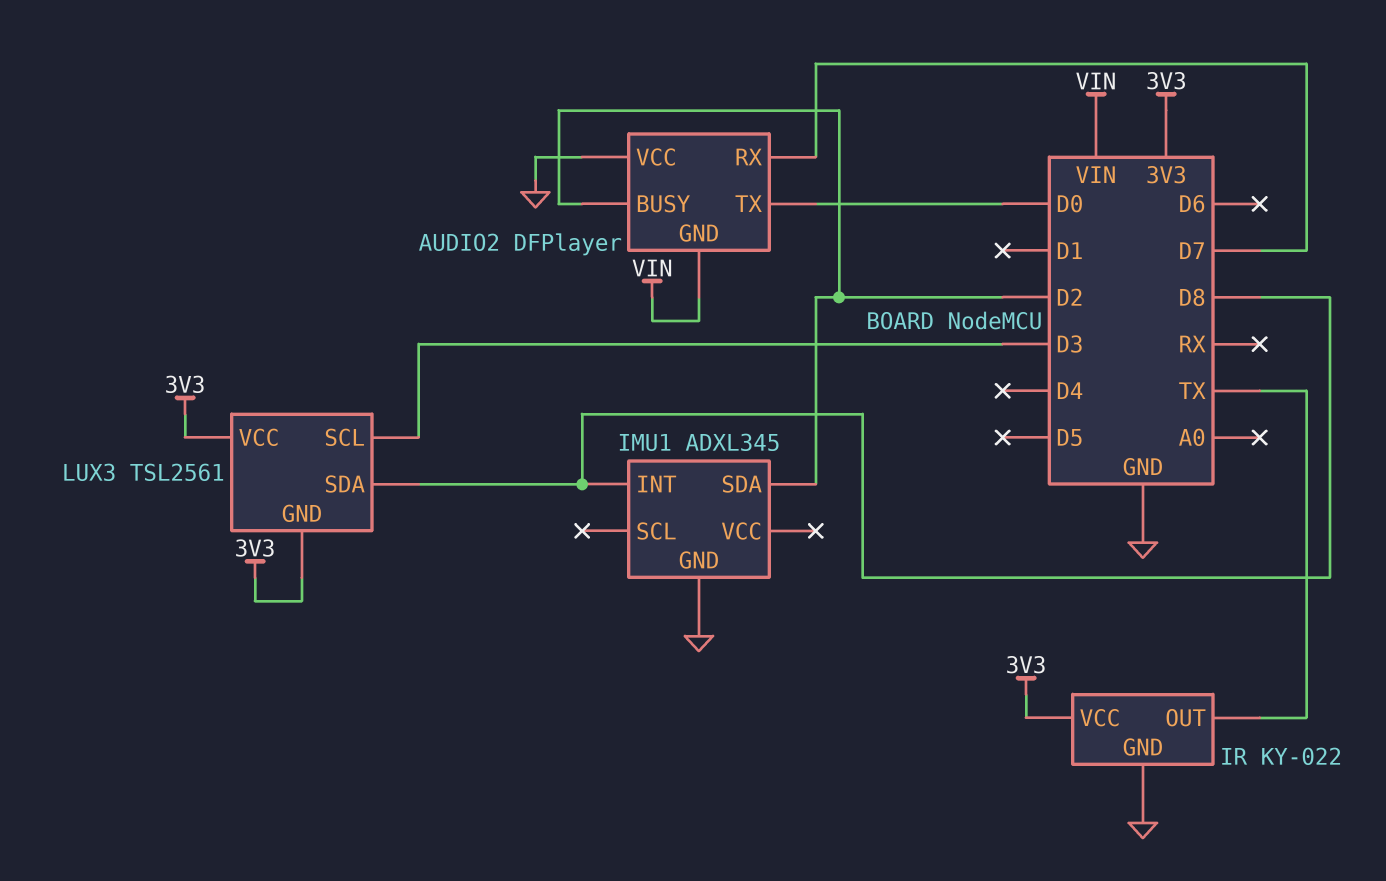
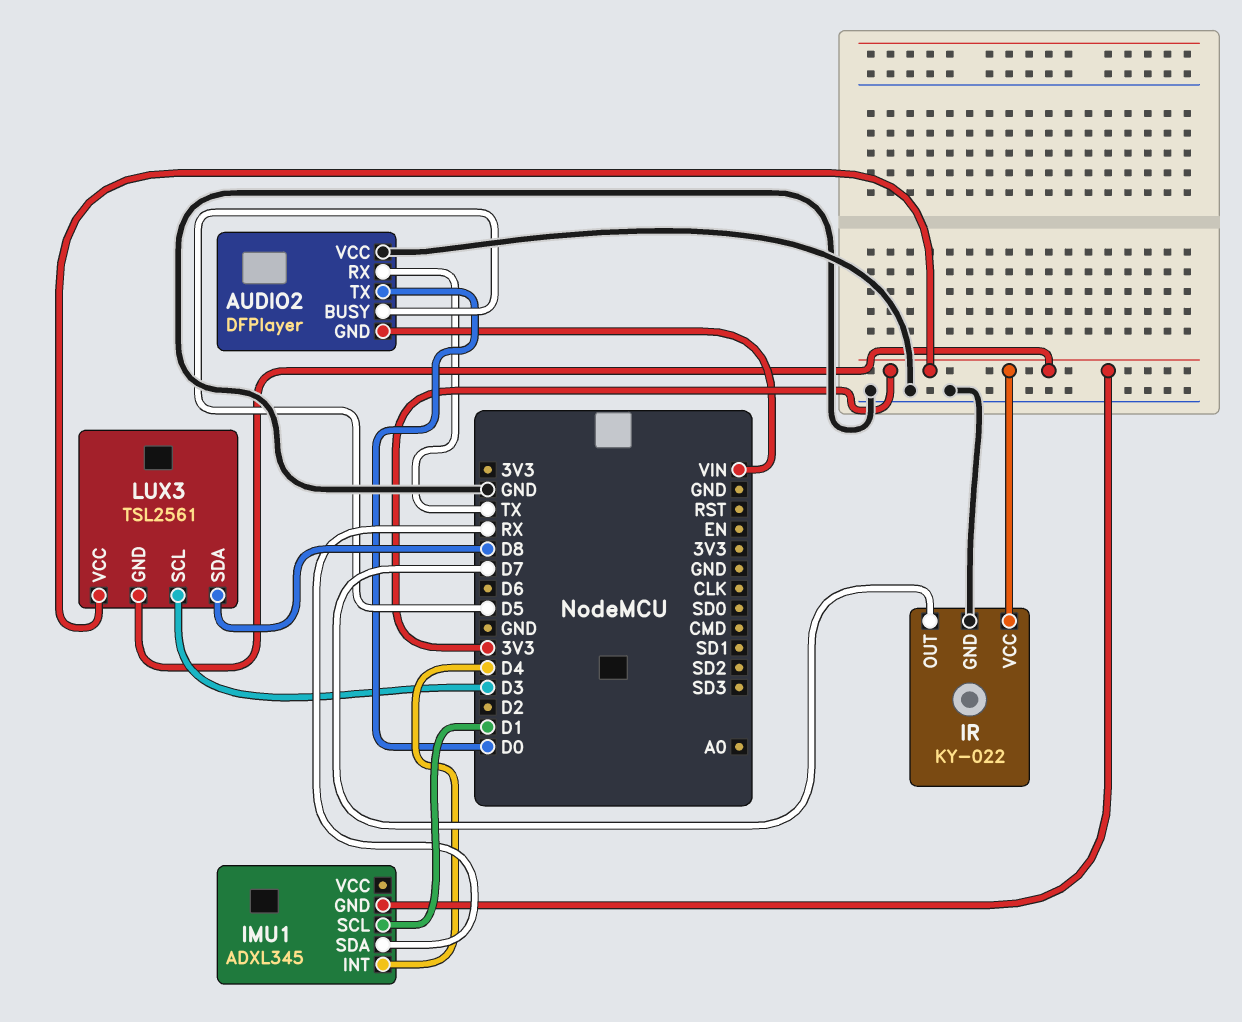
AUDIO2 pin BUSY: D2 -> D5
AUDIO2 pin RX: D7 -> TX
IMU1 pin GND: GND -> 3V3
IMU1 pin INT: D8 -> D4
IMU1 pin SCL: none -> D1
IMU1 pin SDA: D2 -> RX
IR pin OUT: TX -> D7

